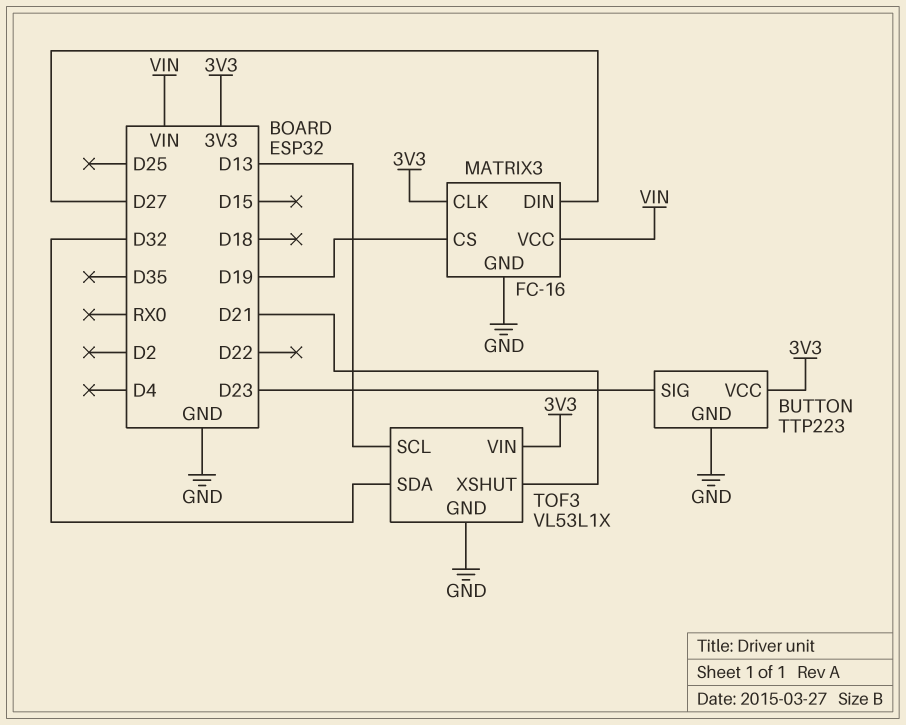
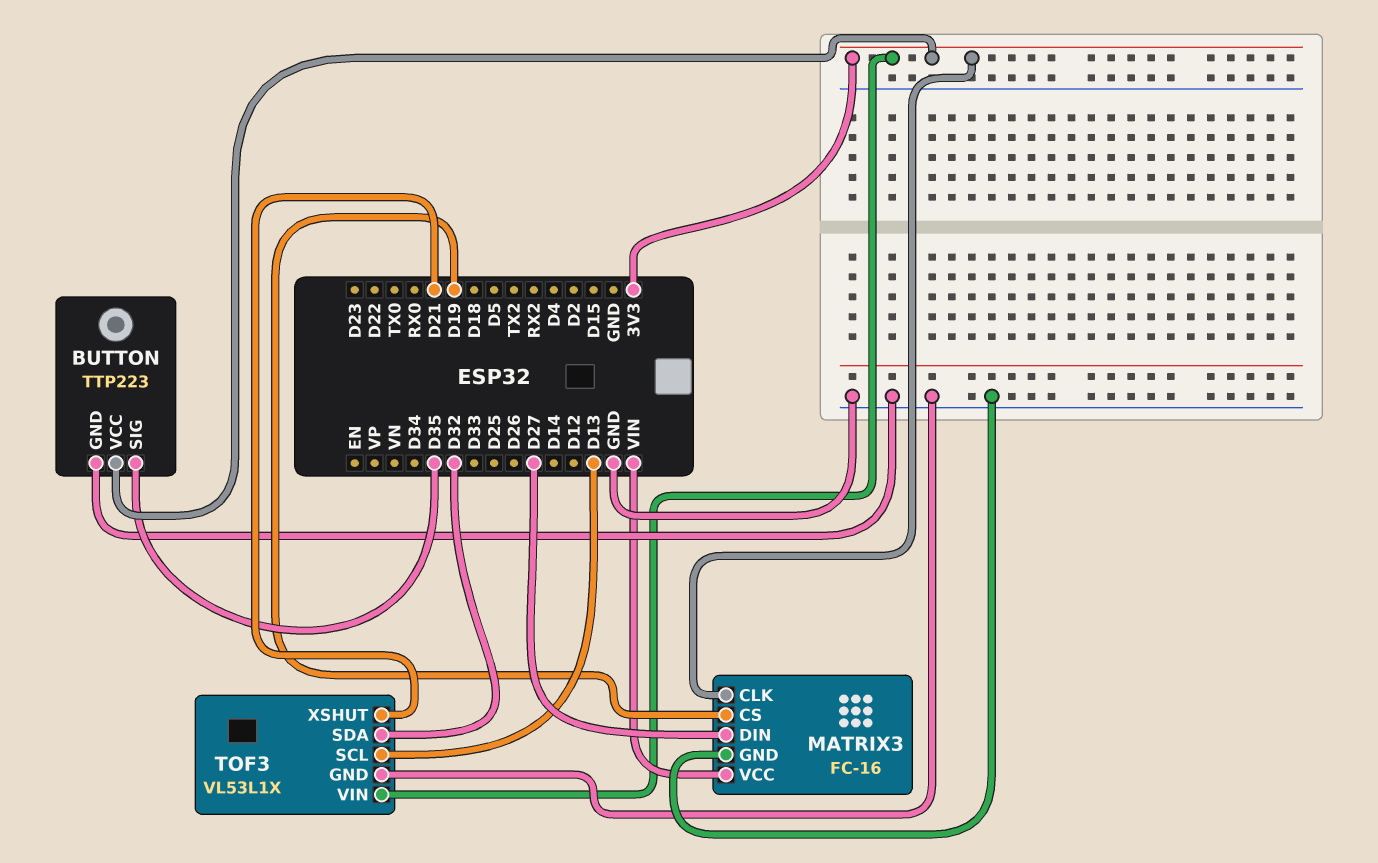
BUTTON pin SIG: D23 -> D35

